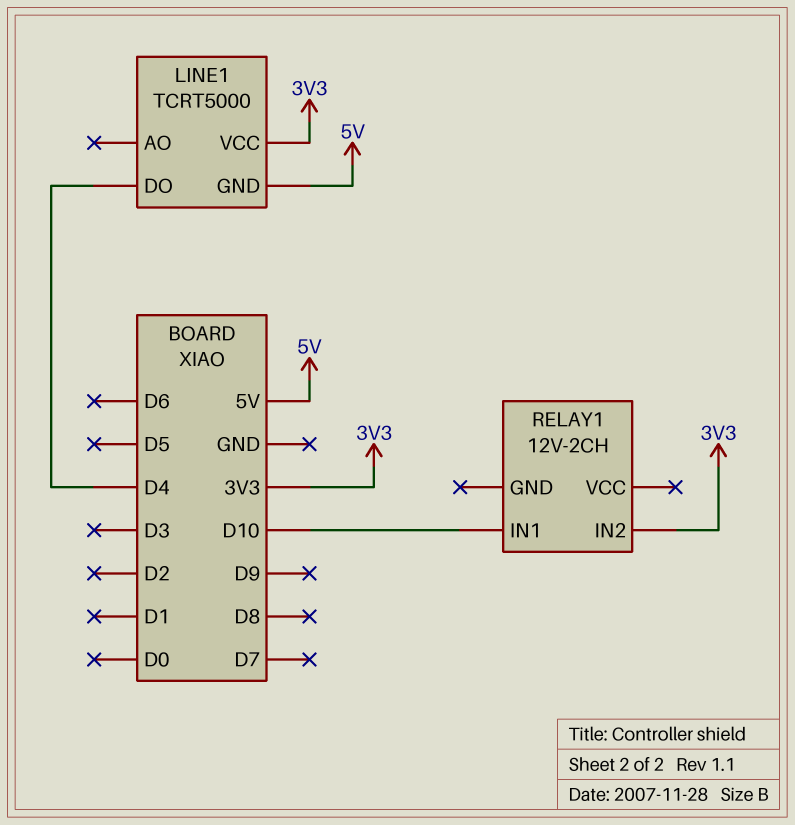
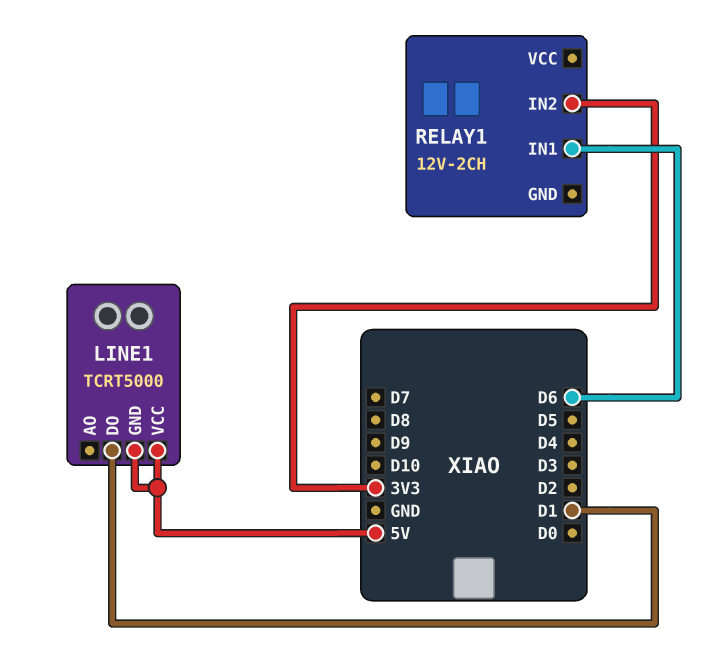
LINE1 pin DO: D4 -> D1
LINE1 pin VCC: 3V3 -> 5V
RELAY1 pin IN1: D10 -> D6

